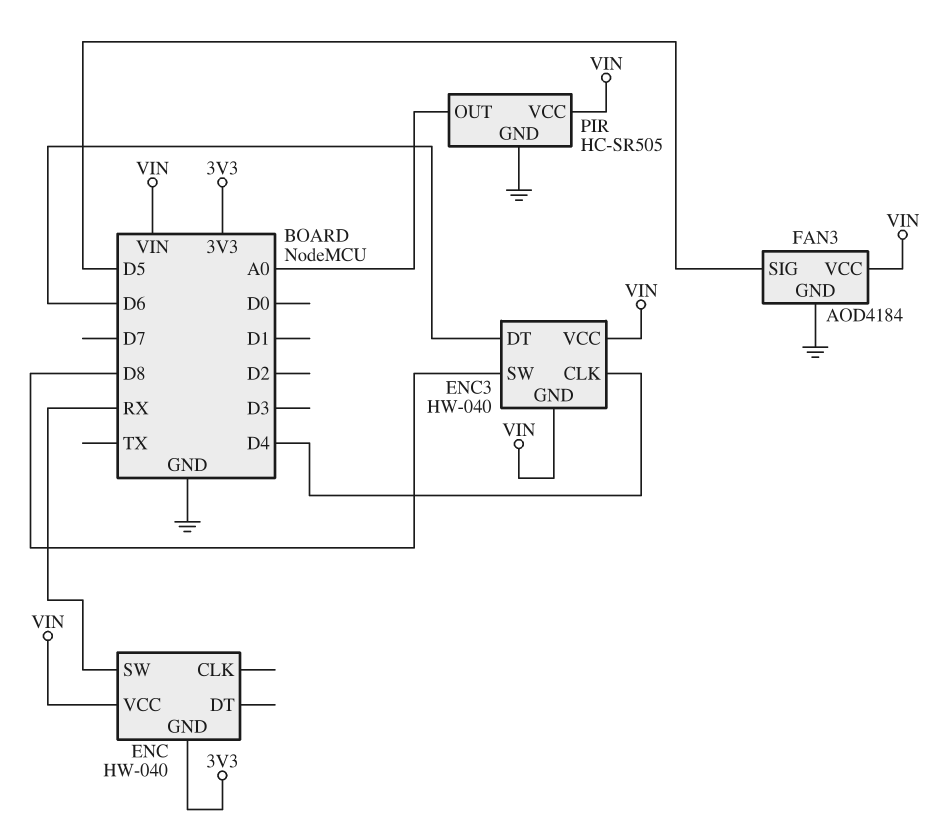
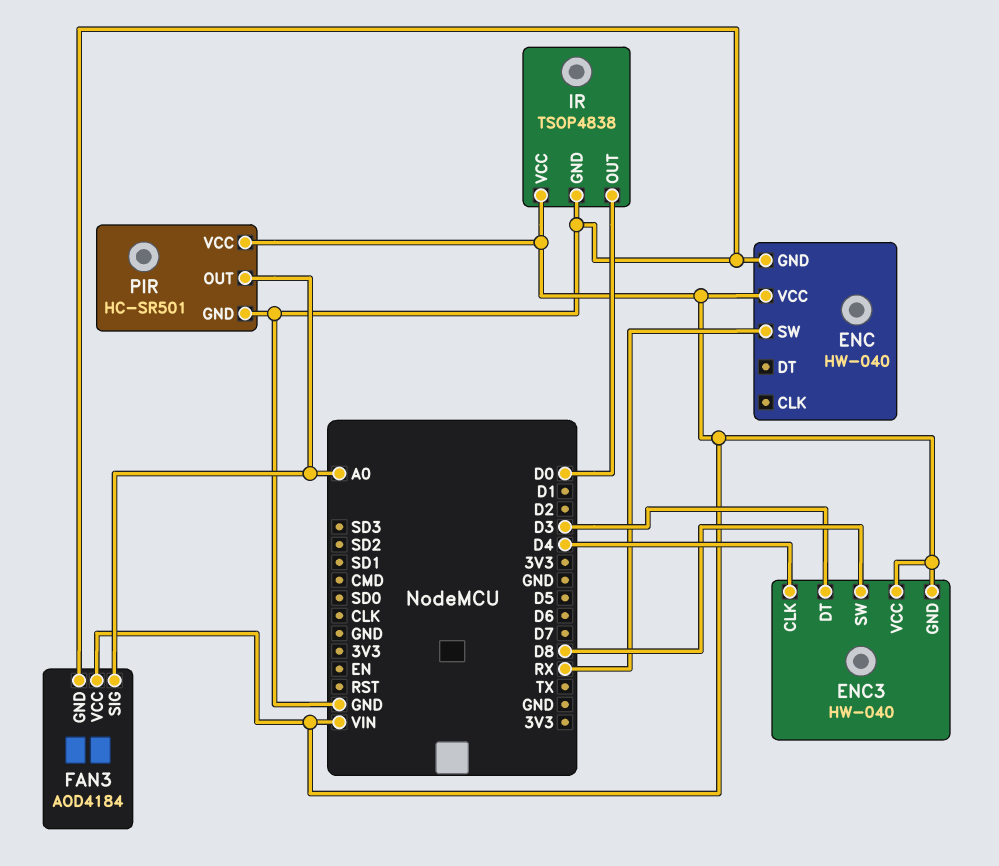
ENC pin GND: 3V3 -> GND
ENC3 pin DT: D6 -> D3
FAN3 pin SIG: D5 -> A0
IR: none -> TSOP4838
IR pin GND: none -> GND
IR pin OUT: none -> D0
IR pin VCC: none -> VIN
PIR: HC-SR505 -> HC-SR501

